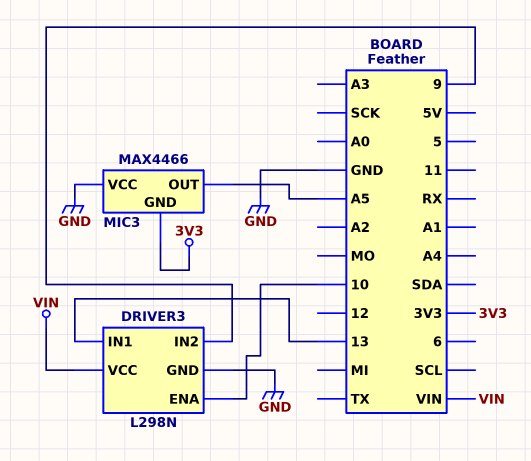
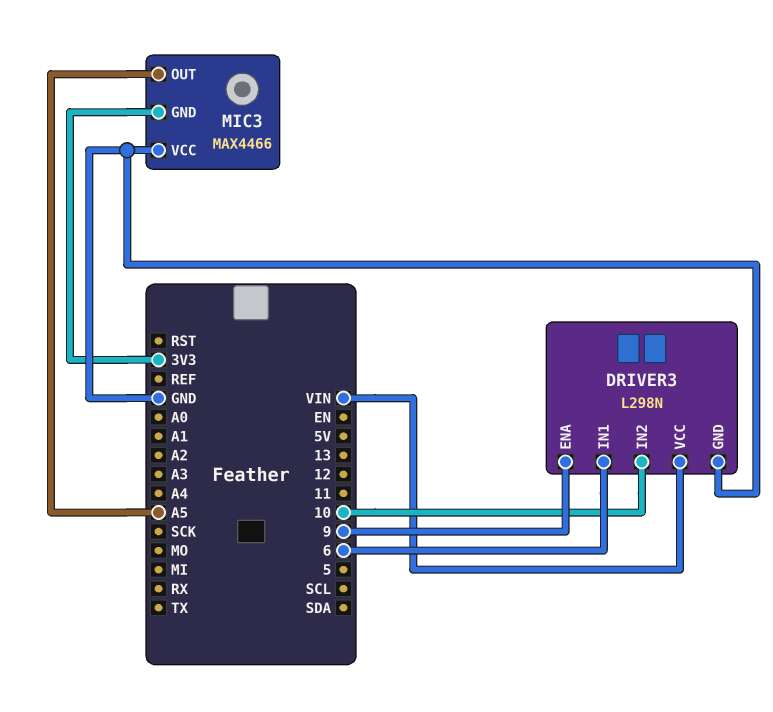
DRIVER3 pin ENA: 10 -> 9
DRIVER3 pin IN1: 13 -> 6
DRIVER3 pin IN2: 9 -> 10

